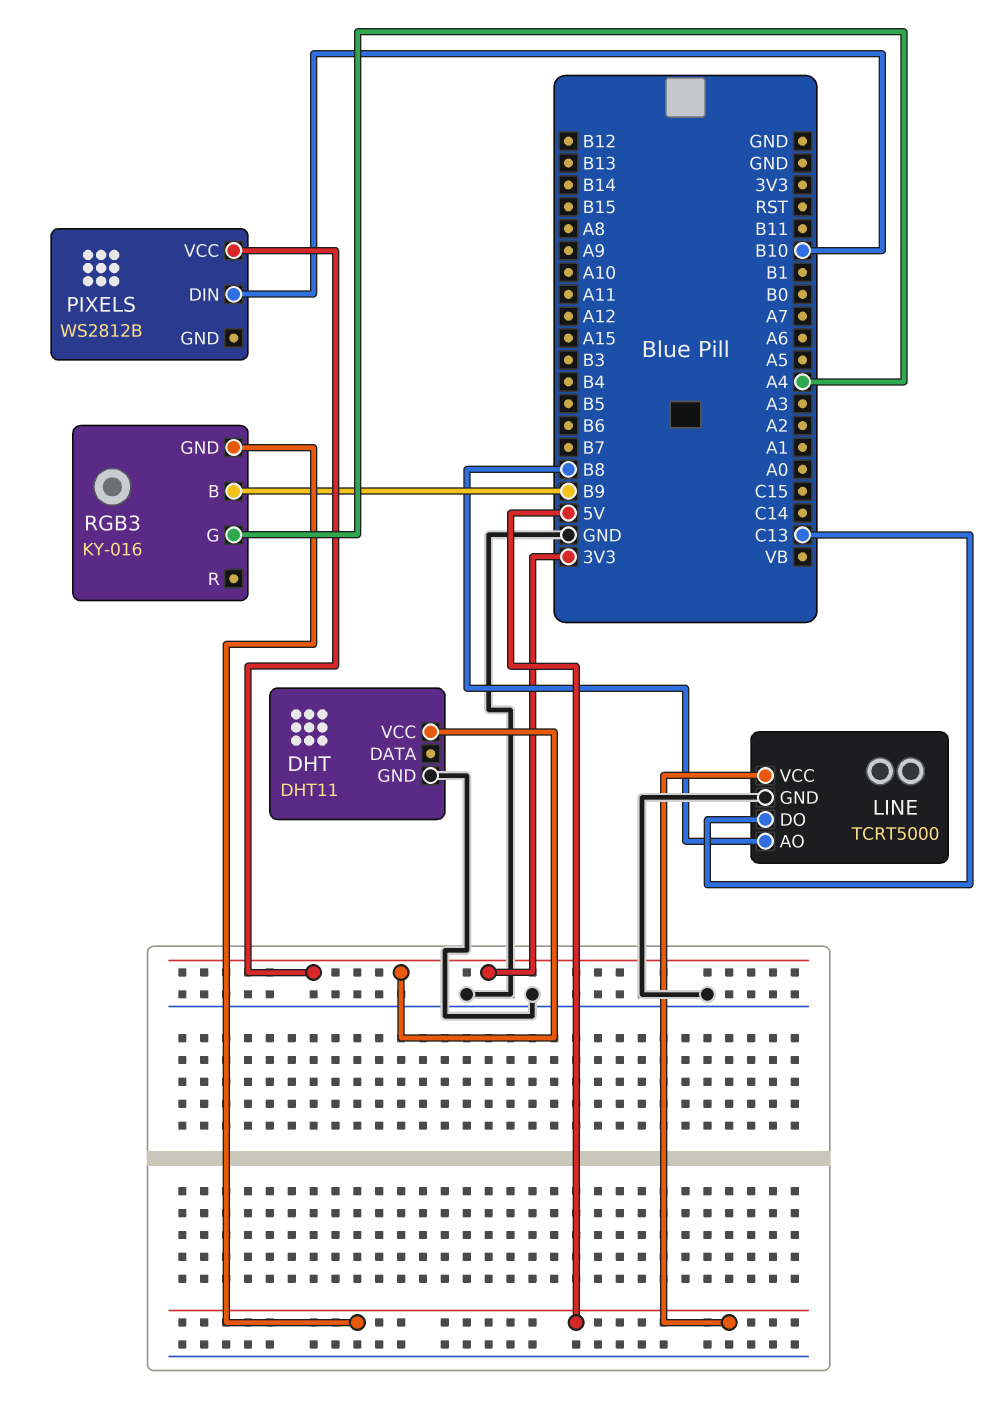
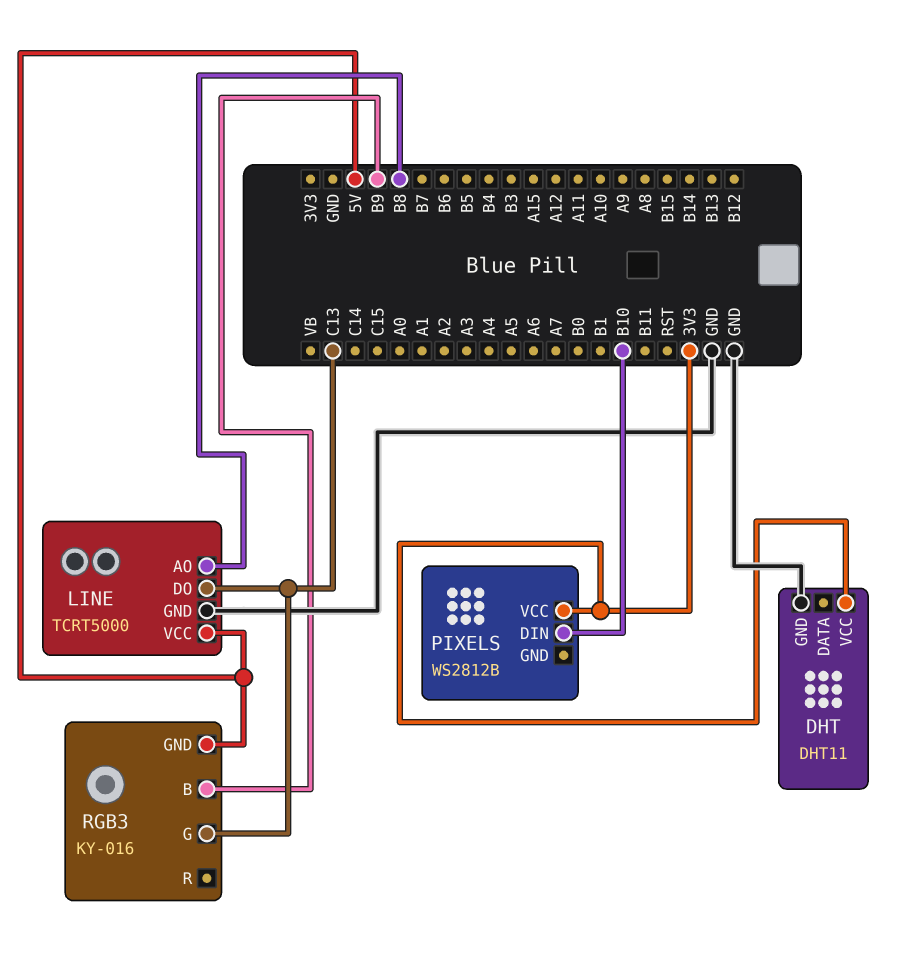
RGB3 pin G: A4 -> C13

